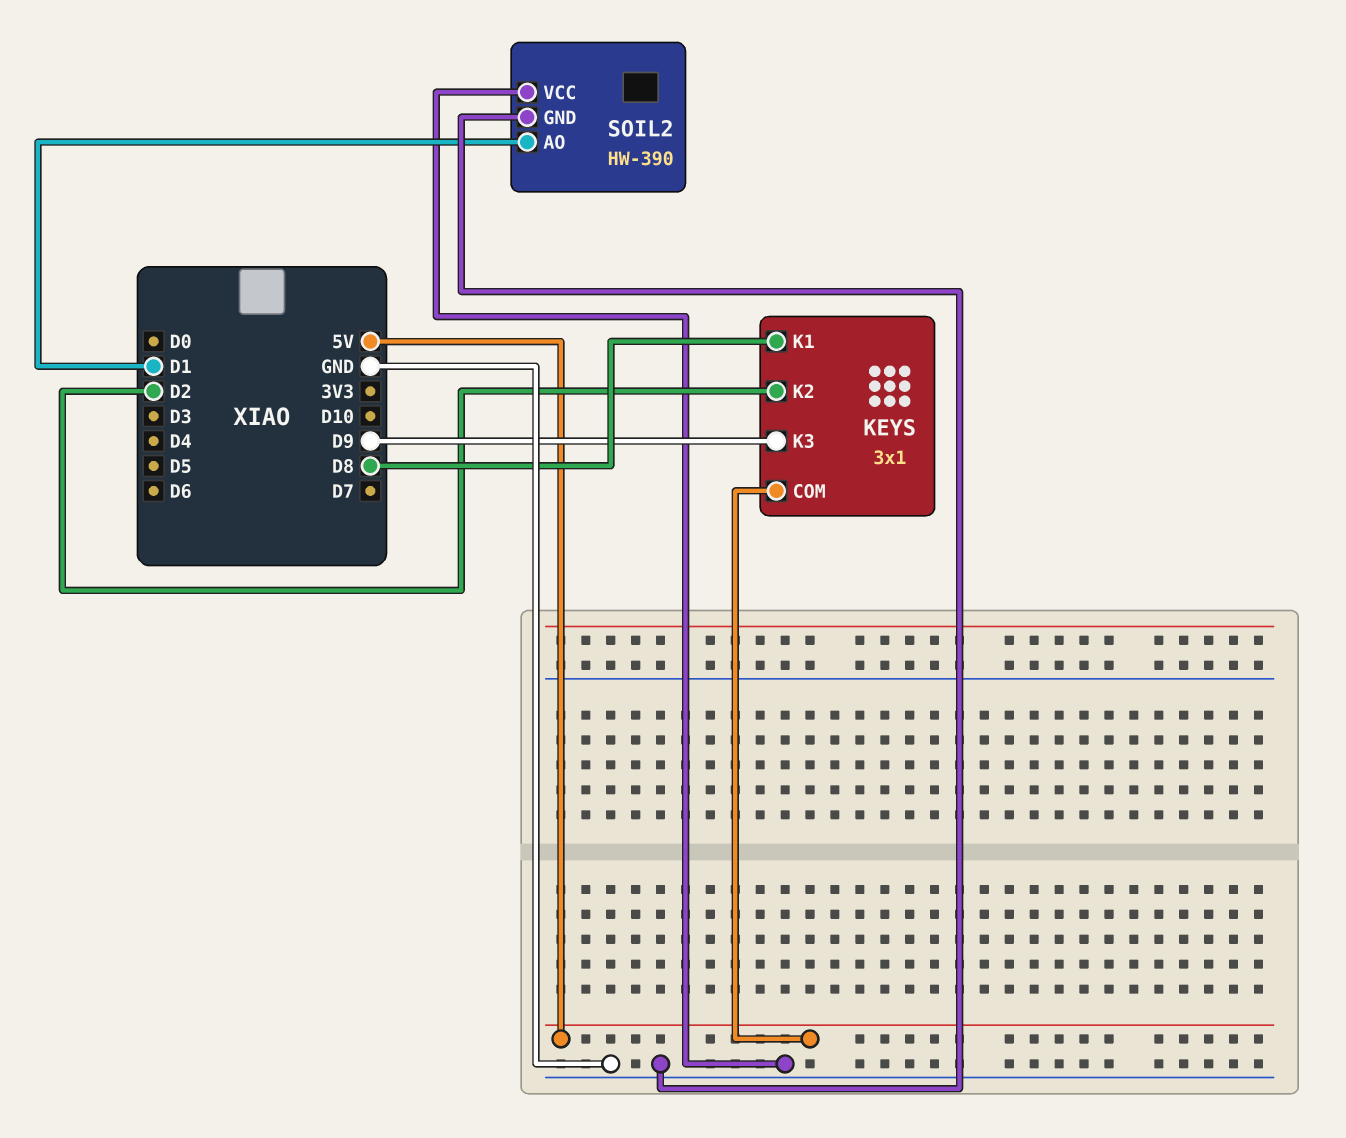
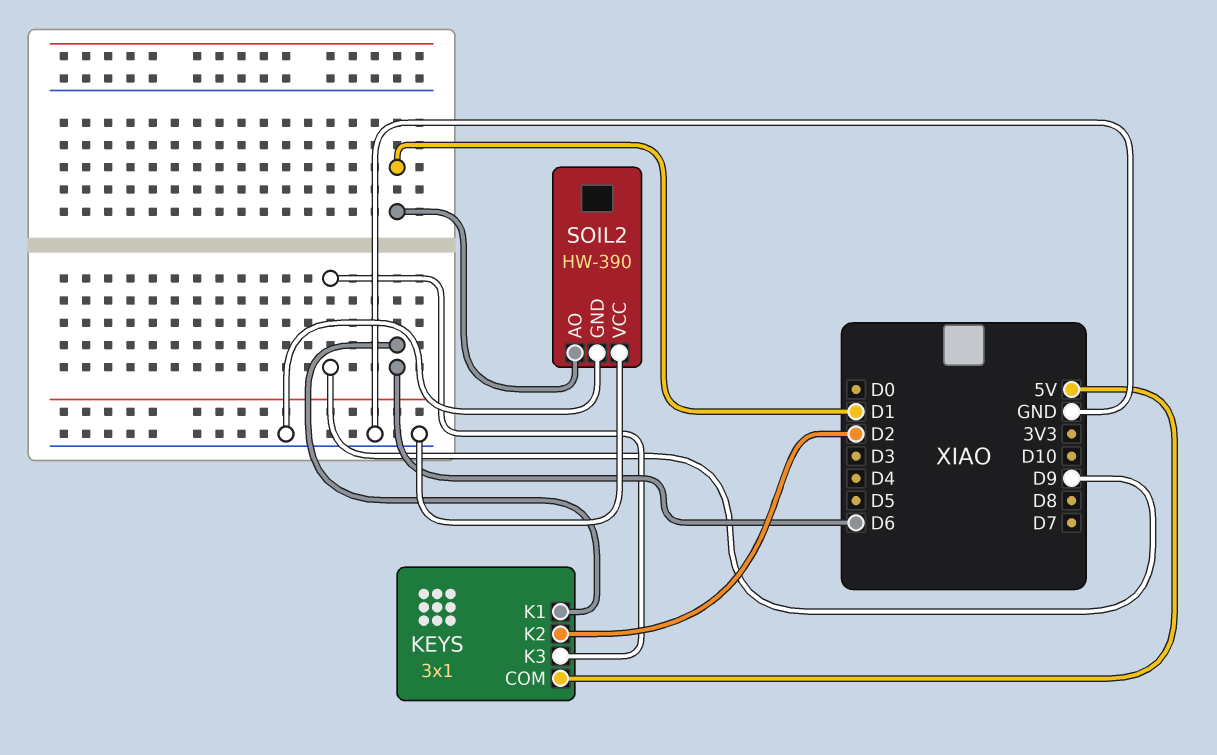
KEYS pin K1: D8 -> D6

